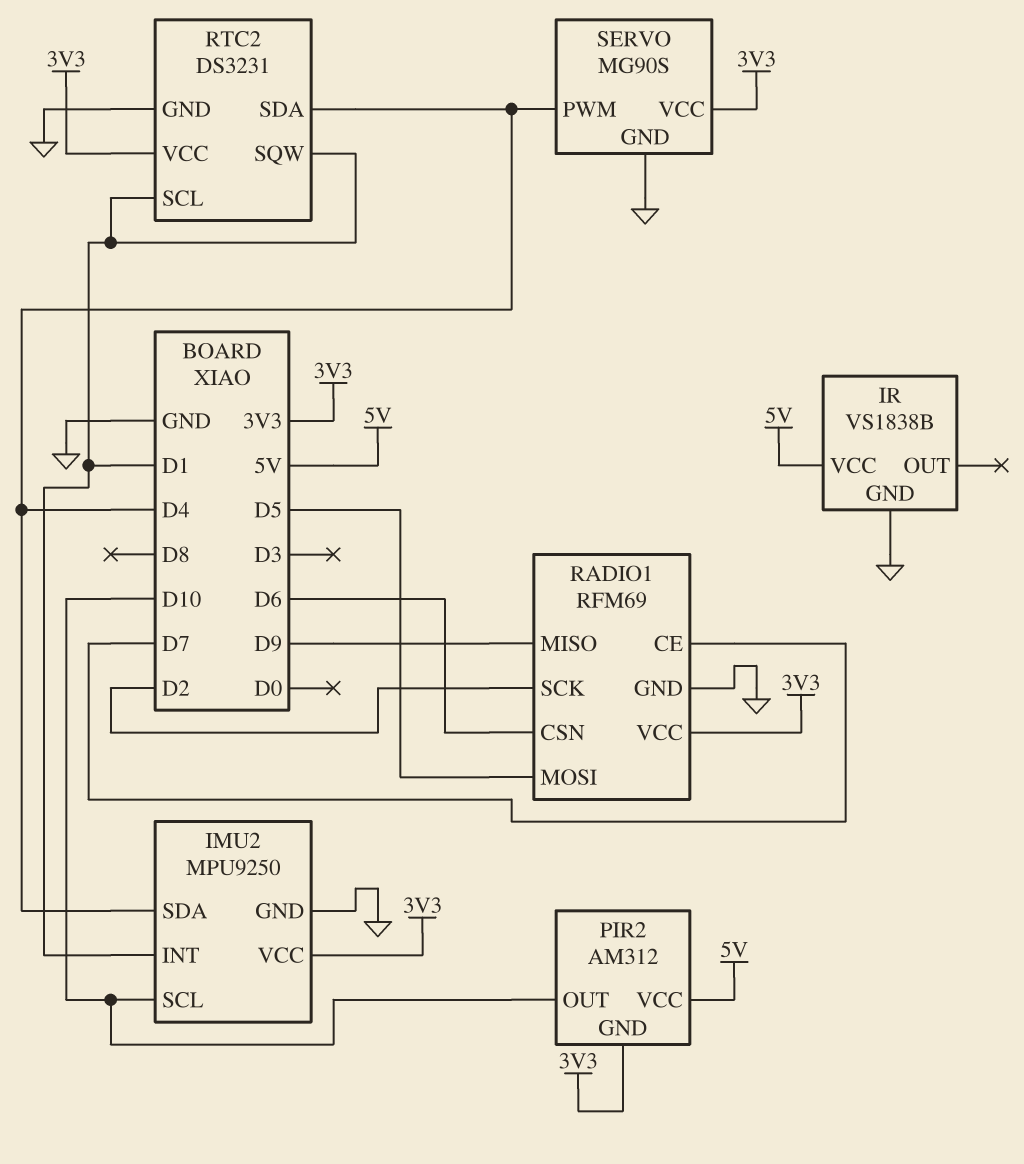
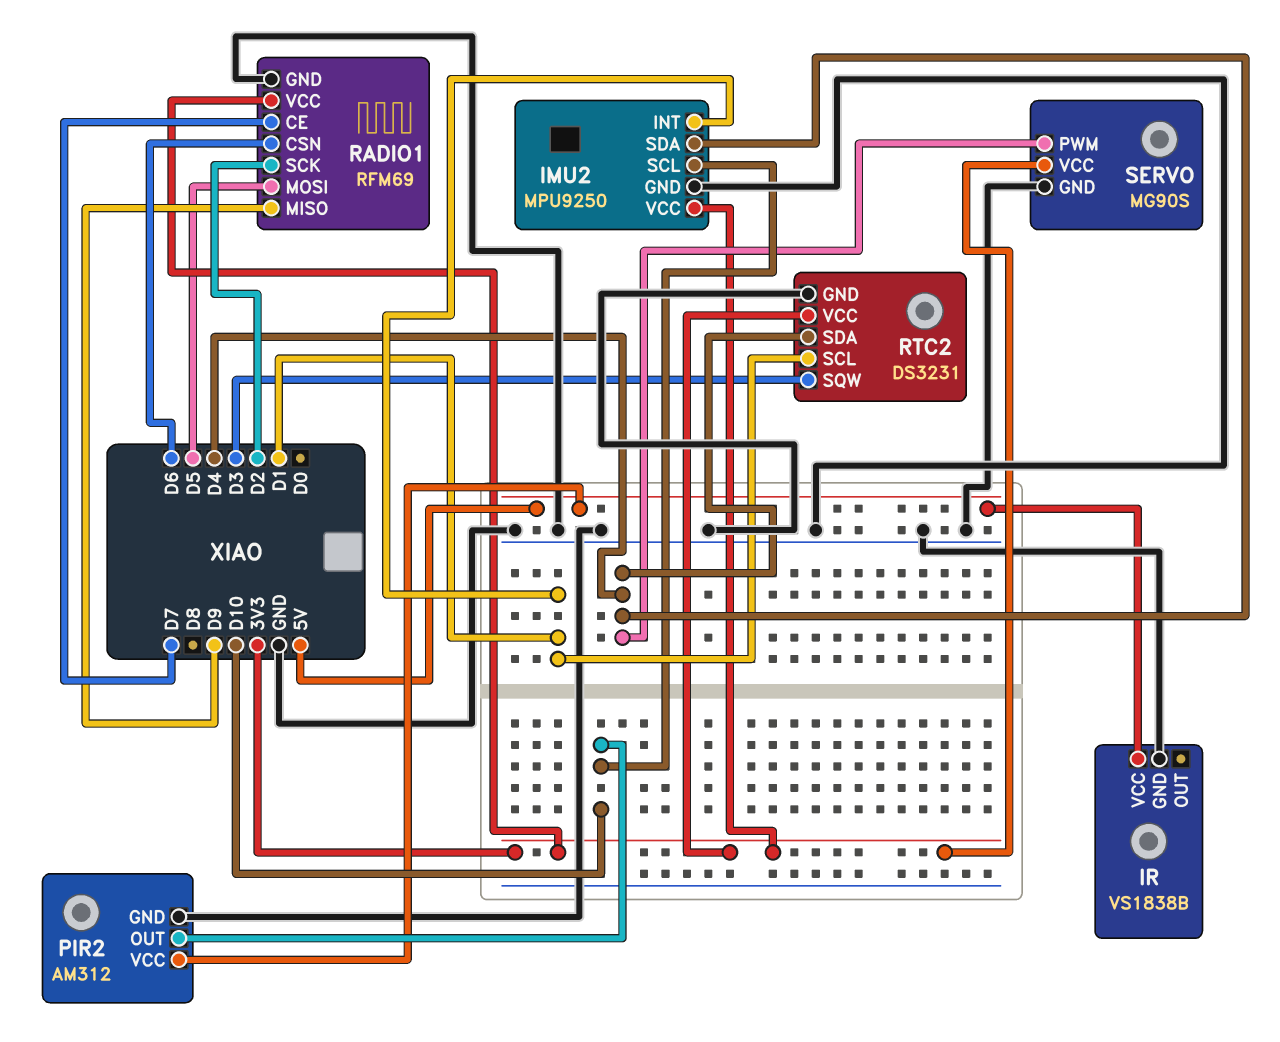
PIR2 pin GND: 3V3 -> GND
RTC2 pin SQW: D1 -> D3

